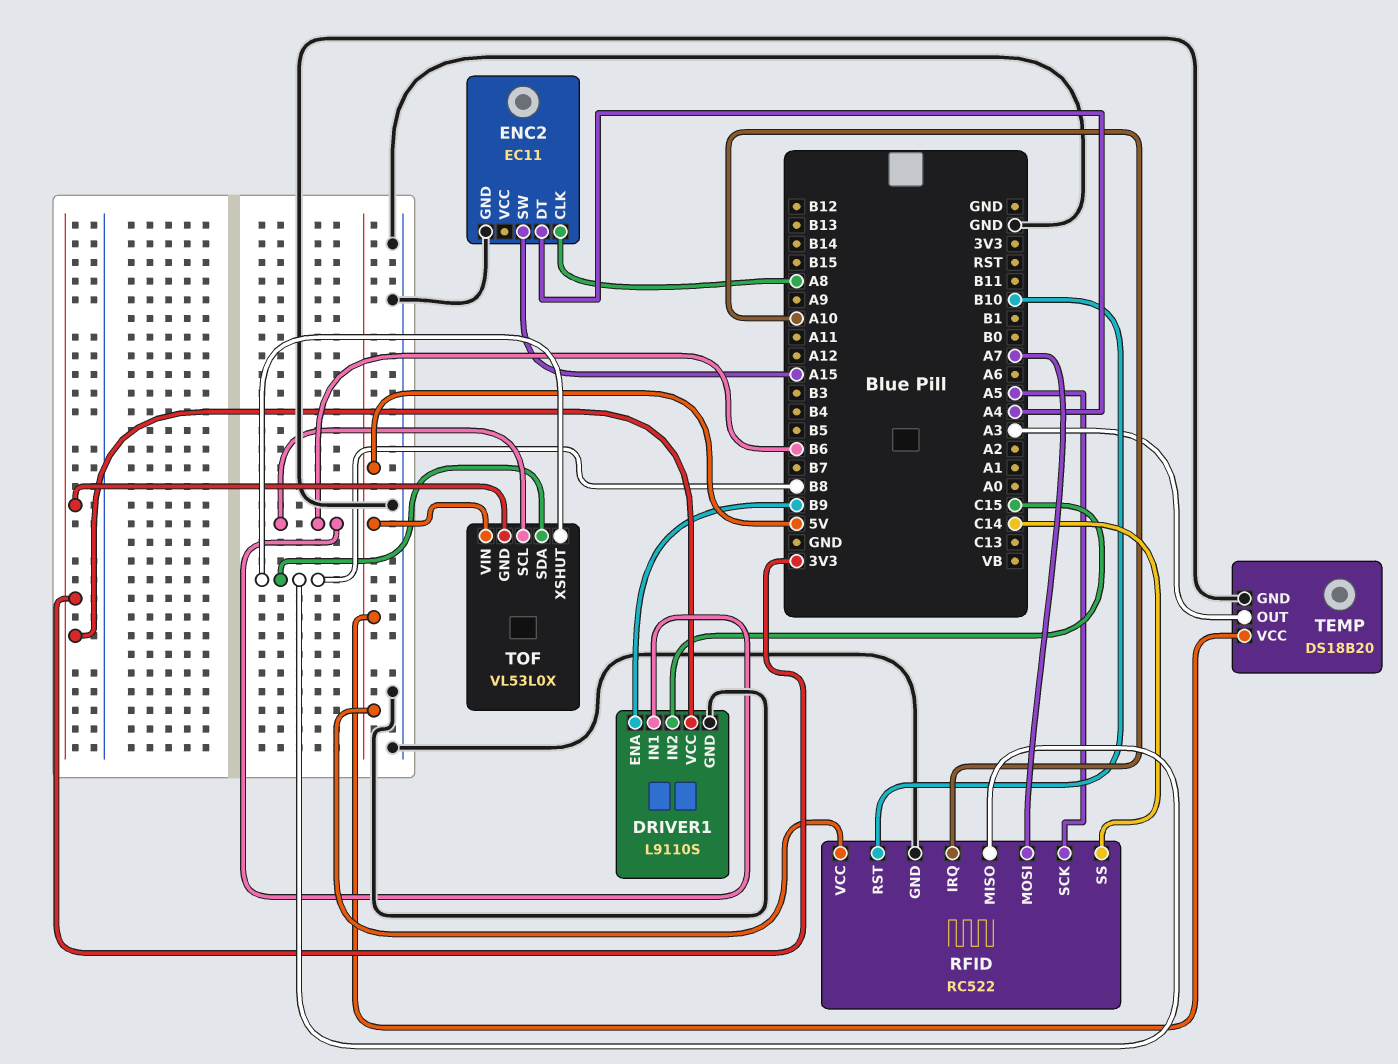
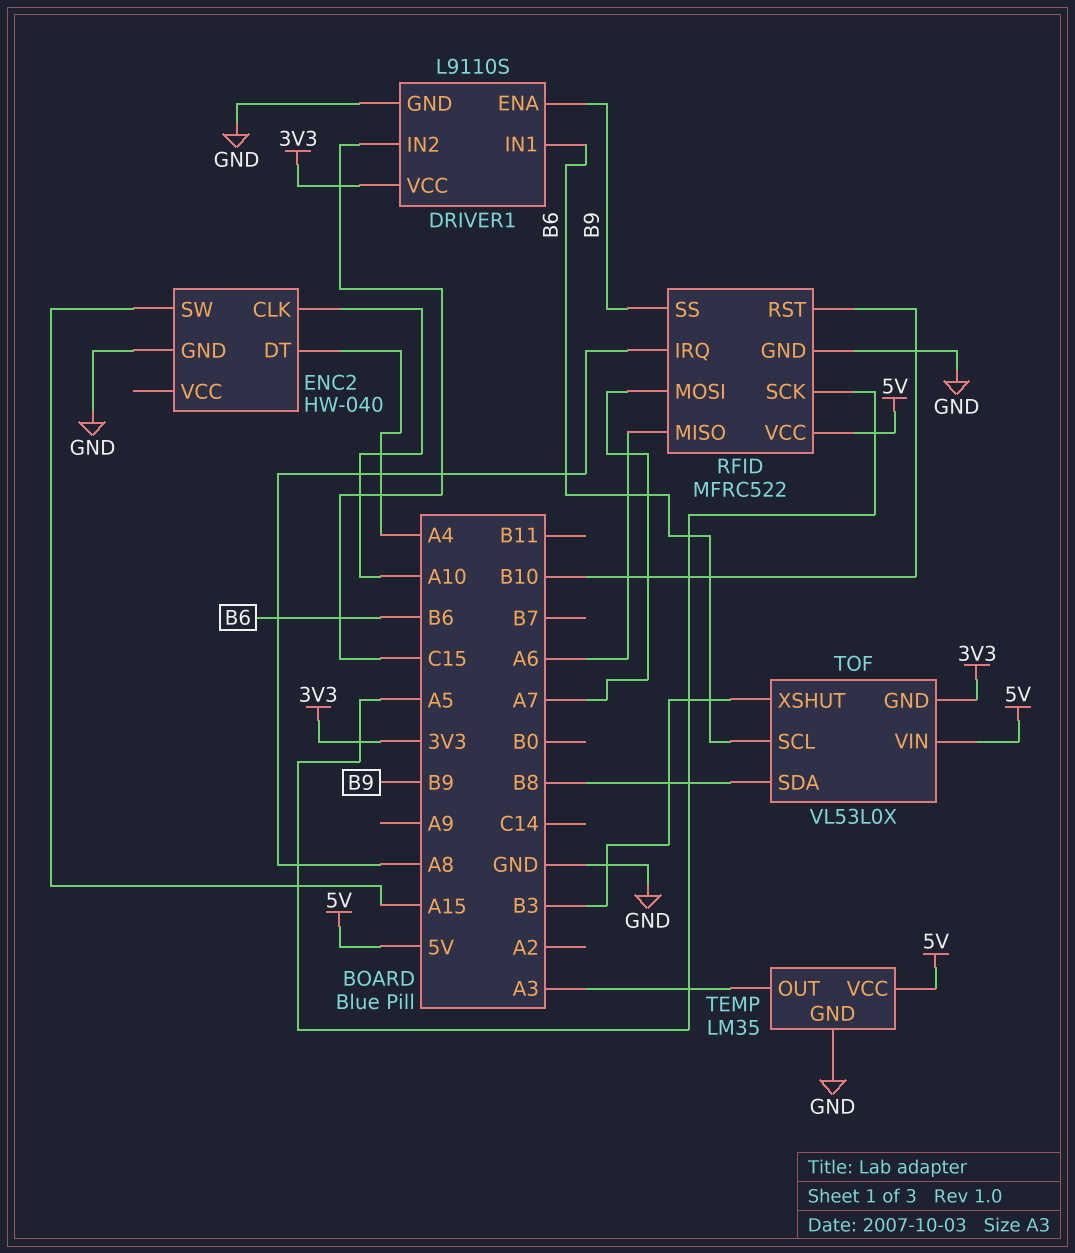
ENC2: EC11 -> HW-040
ENC2 pin CLK: A8 -> A10
RFID: RC522 -> MFRC522
RFID pin IRQ: A10 -> A8
RFID pin MISO: B8 -> A6
RFID pin SS: C14 -> B9
TEMP: DS18B20 -> LM35
TOF pin XSHUT: B8 -> B3

